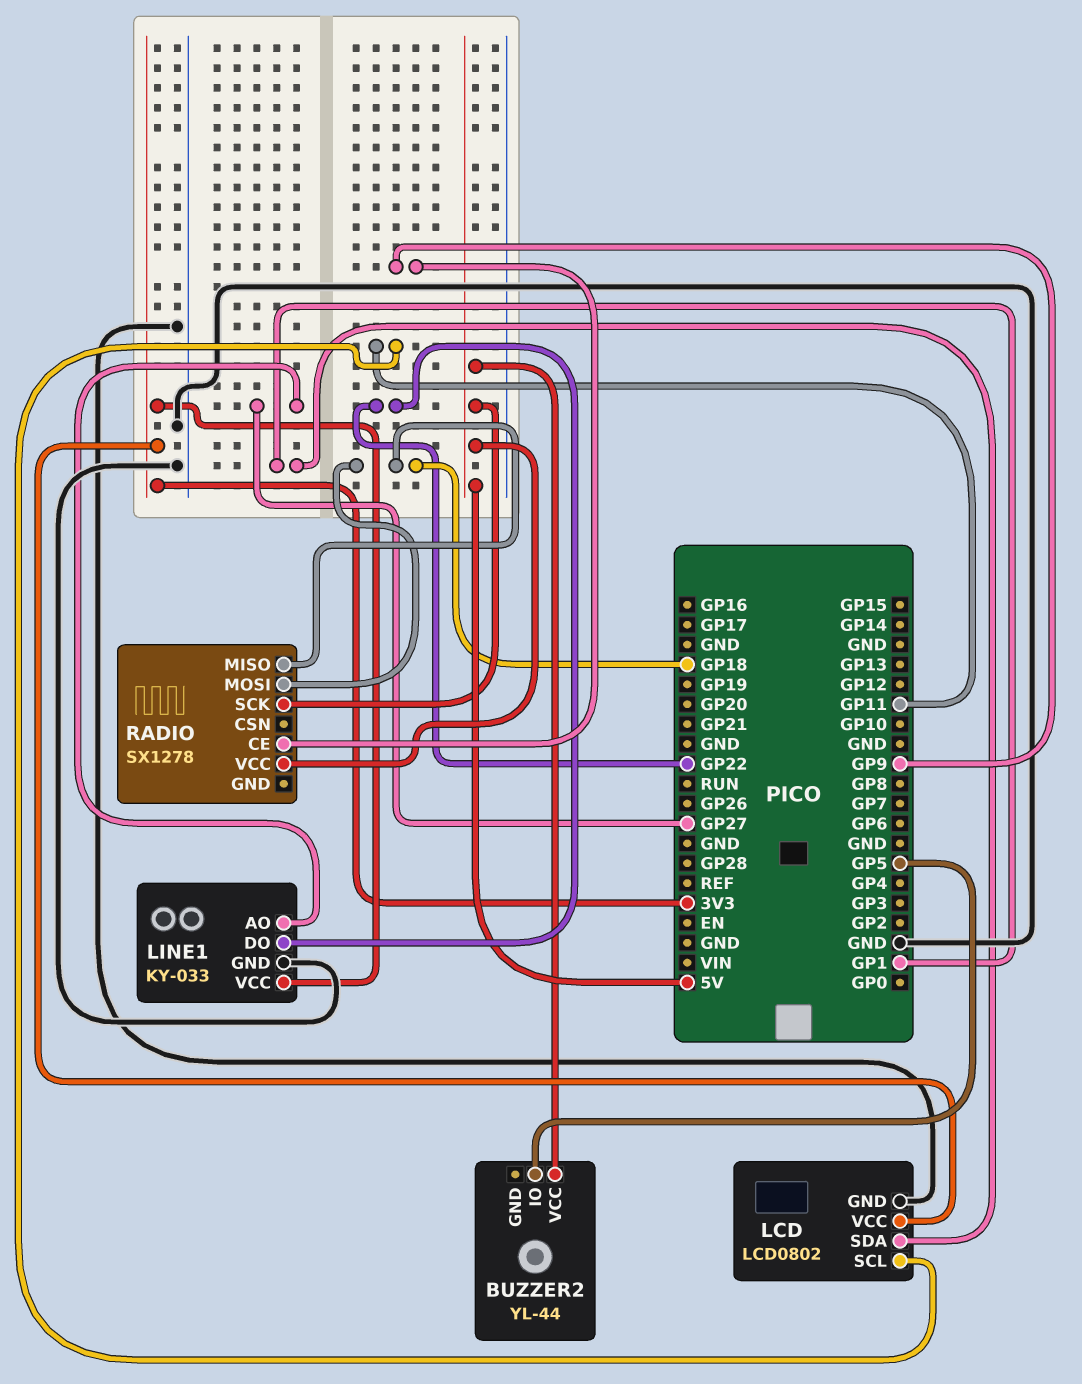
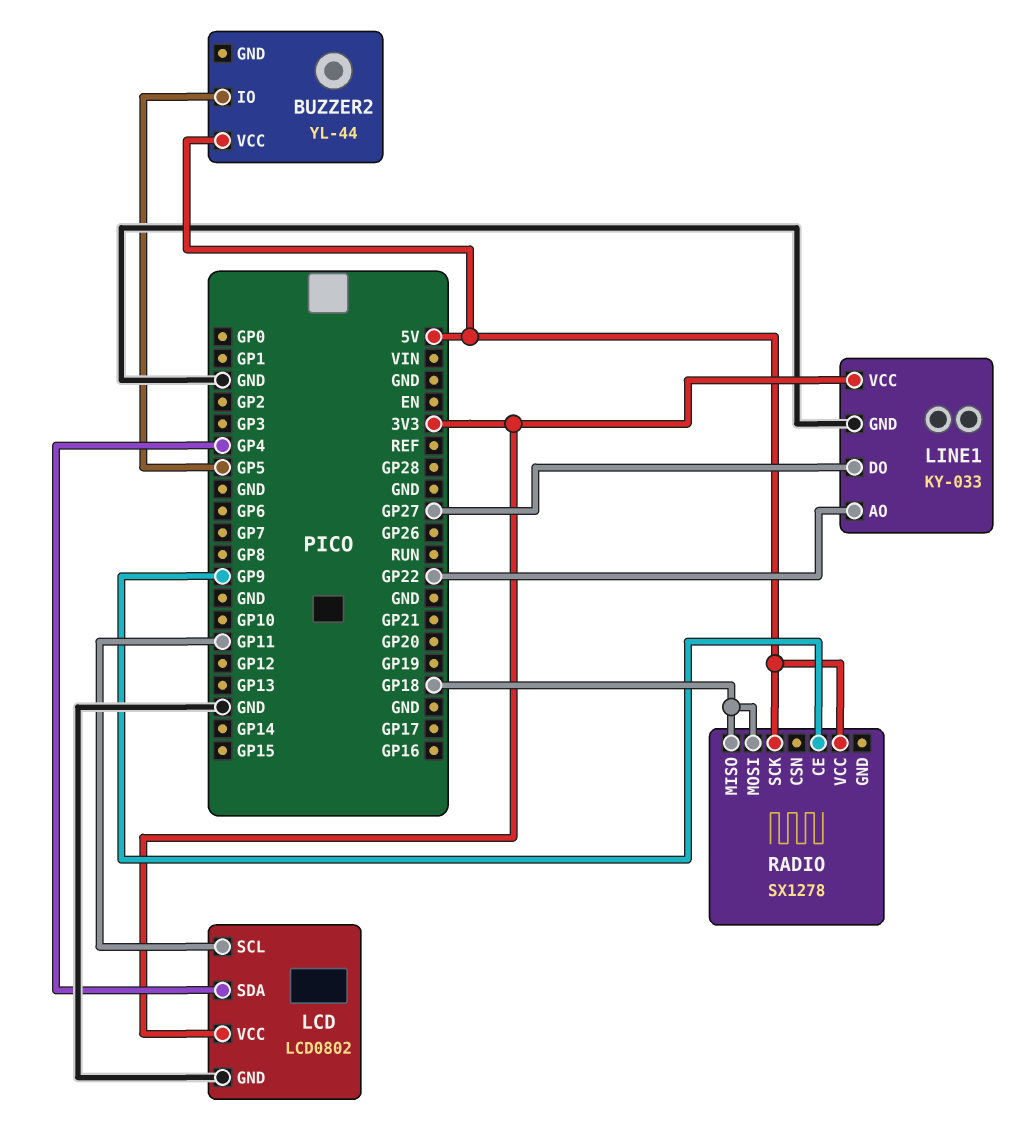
LCD pin SDA: GP1 -> GP4
LINE1 pin AO: GP27 -> GP22
LINE1 pin DO: GP22 -> GP27

